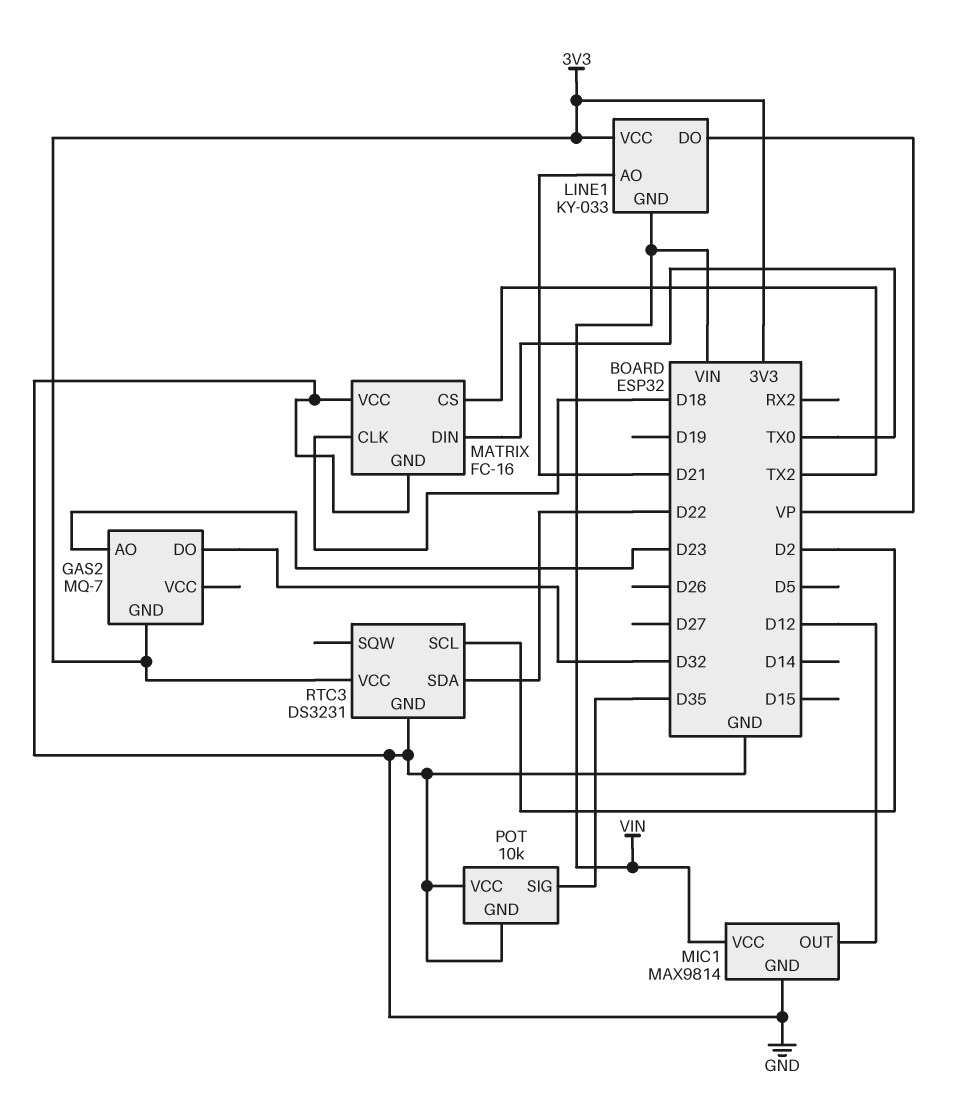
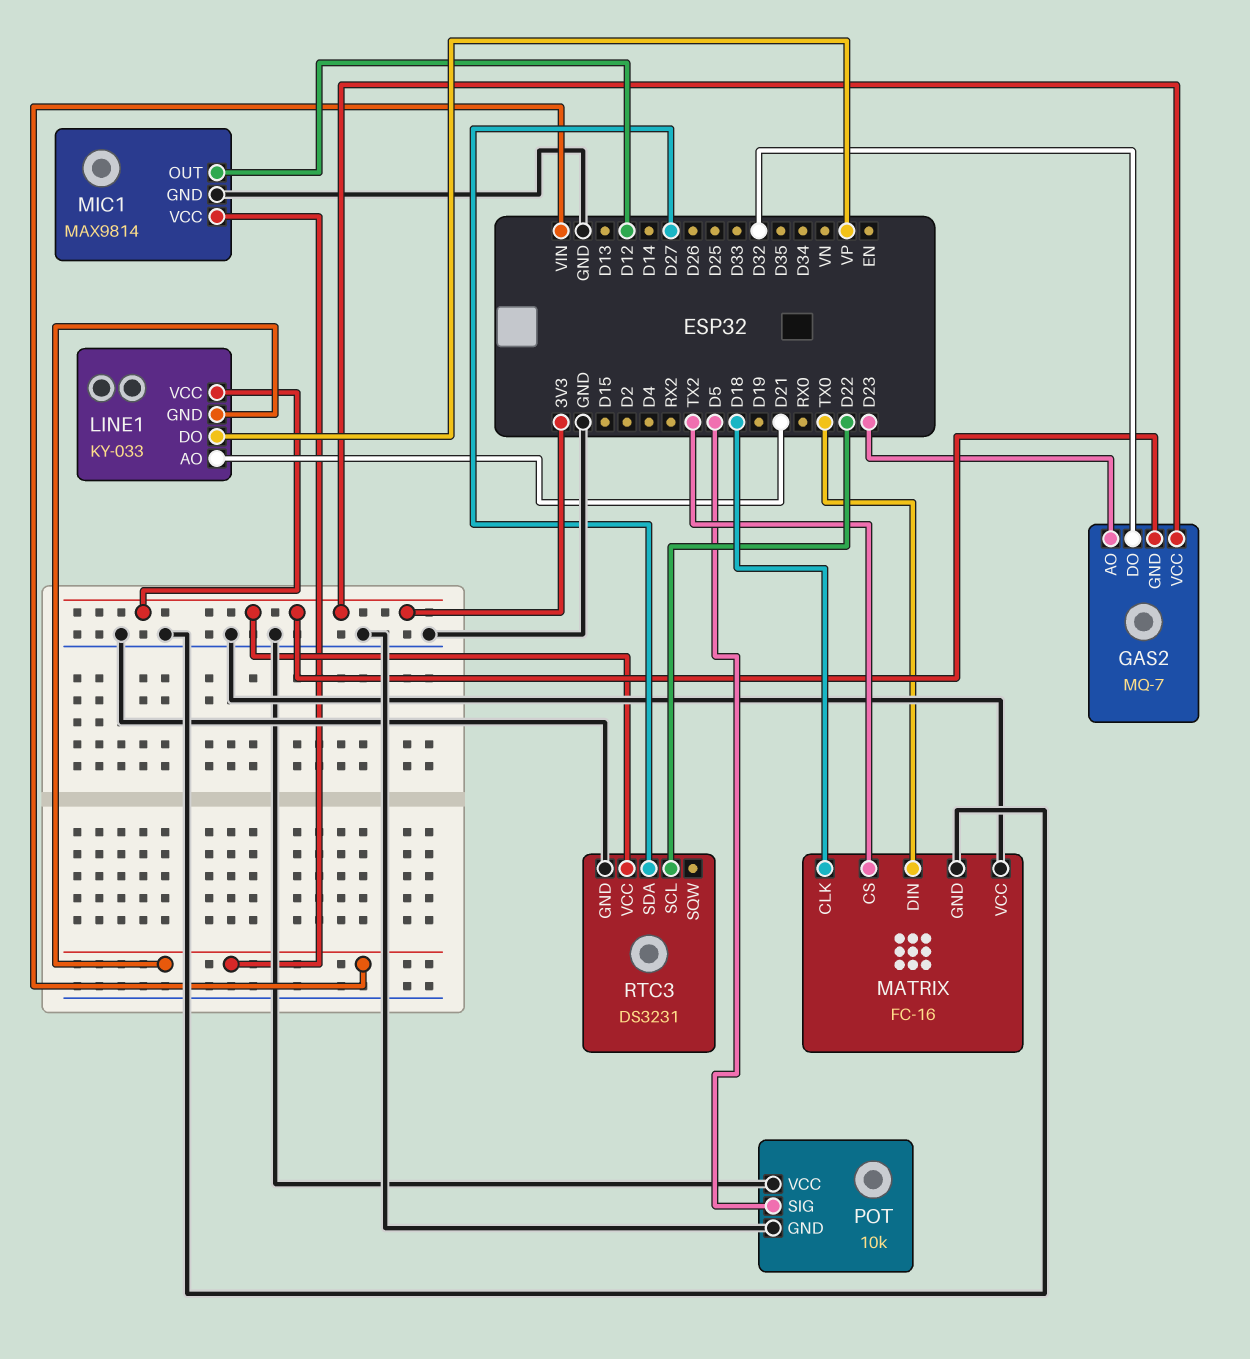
GAS2 pin VCC: none -> 3V3
POT pin SIG: D35 -> D5
RTC3 pin SCL: D2 -> D22
RTC3 pin SDA: D22 -> D27

